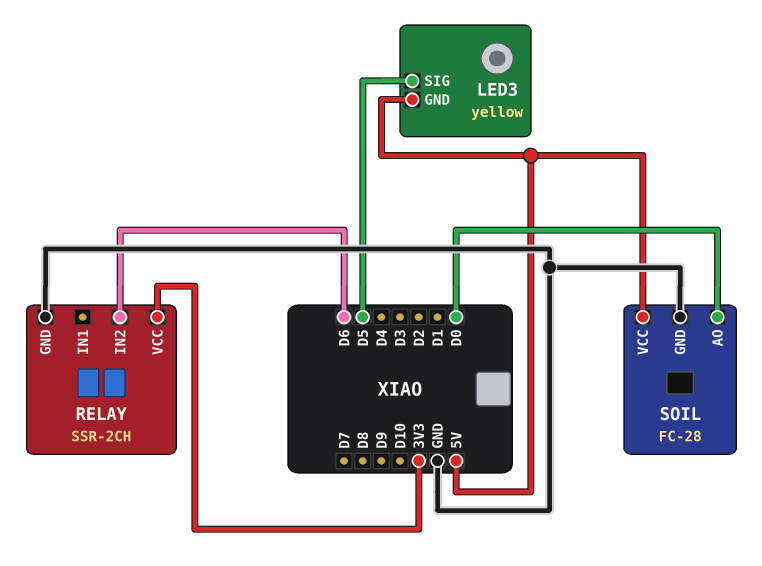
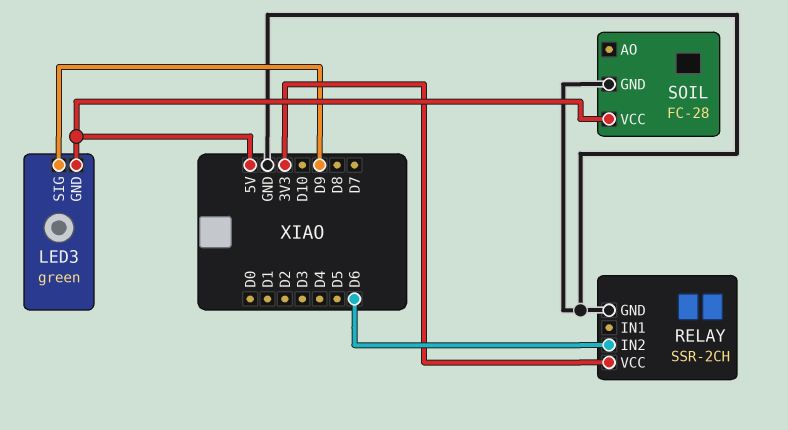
LED3: yellow -> green
LED3 pin SIG: D5 -> D9
SOIL pin AO: D0 -> none

